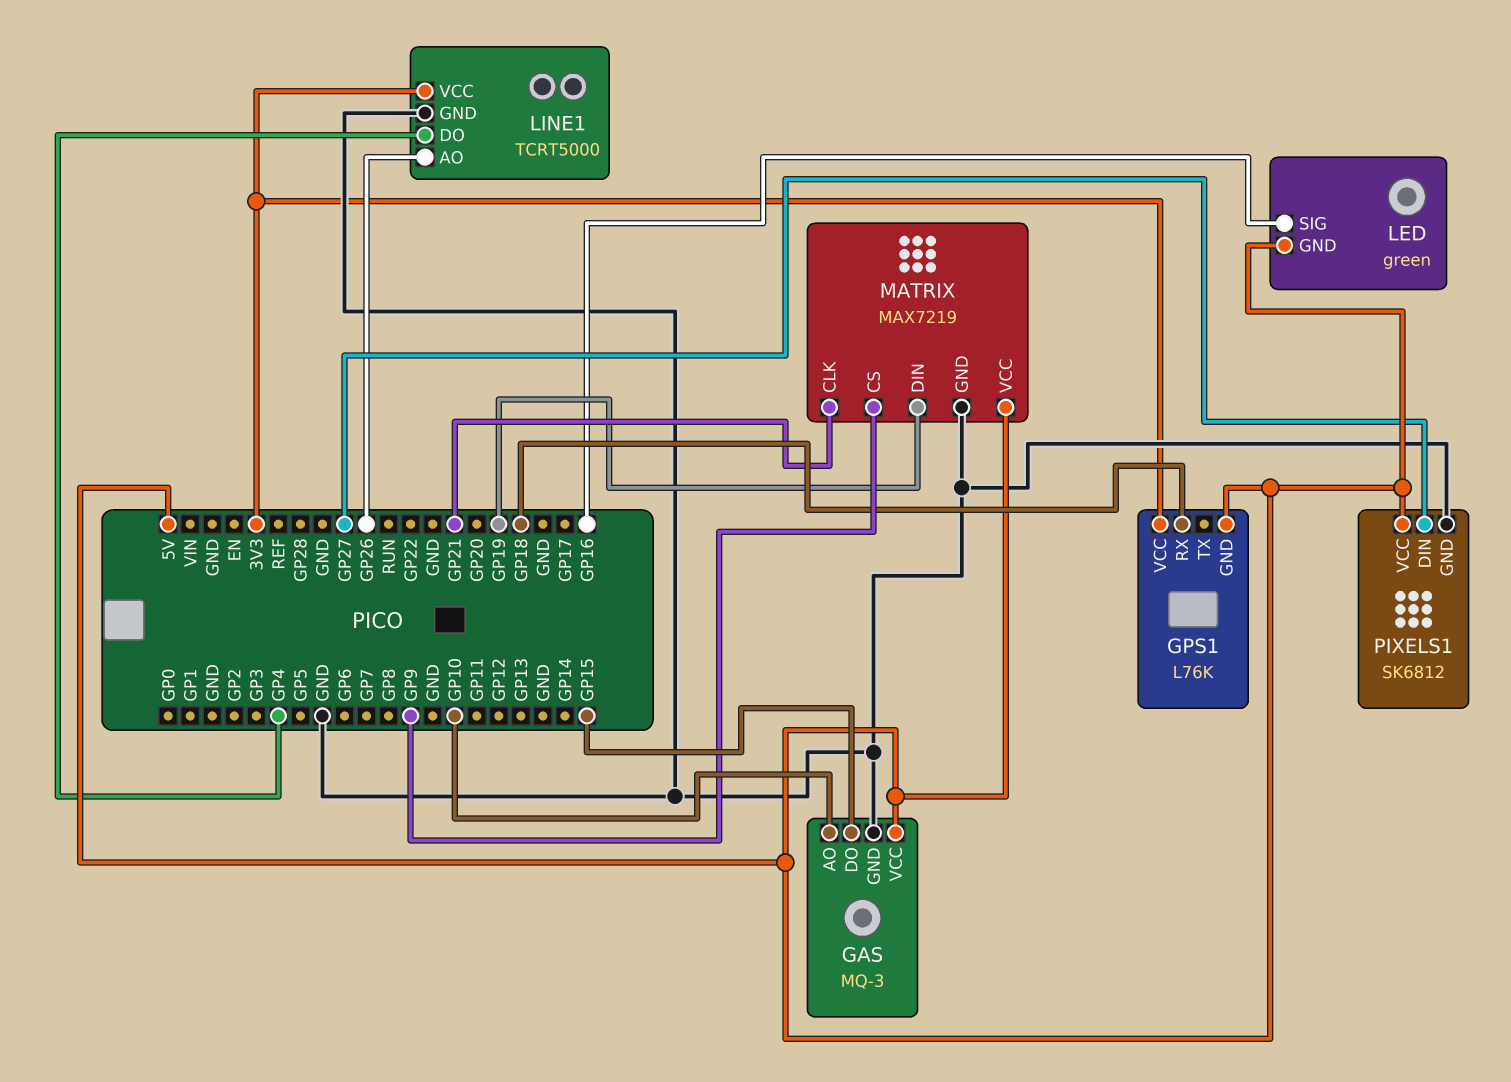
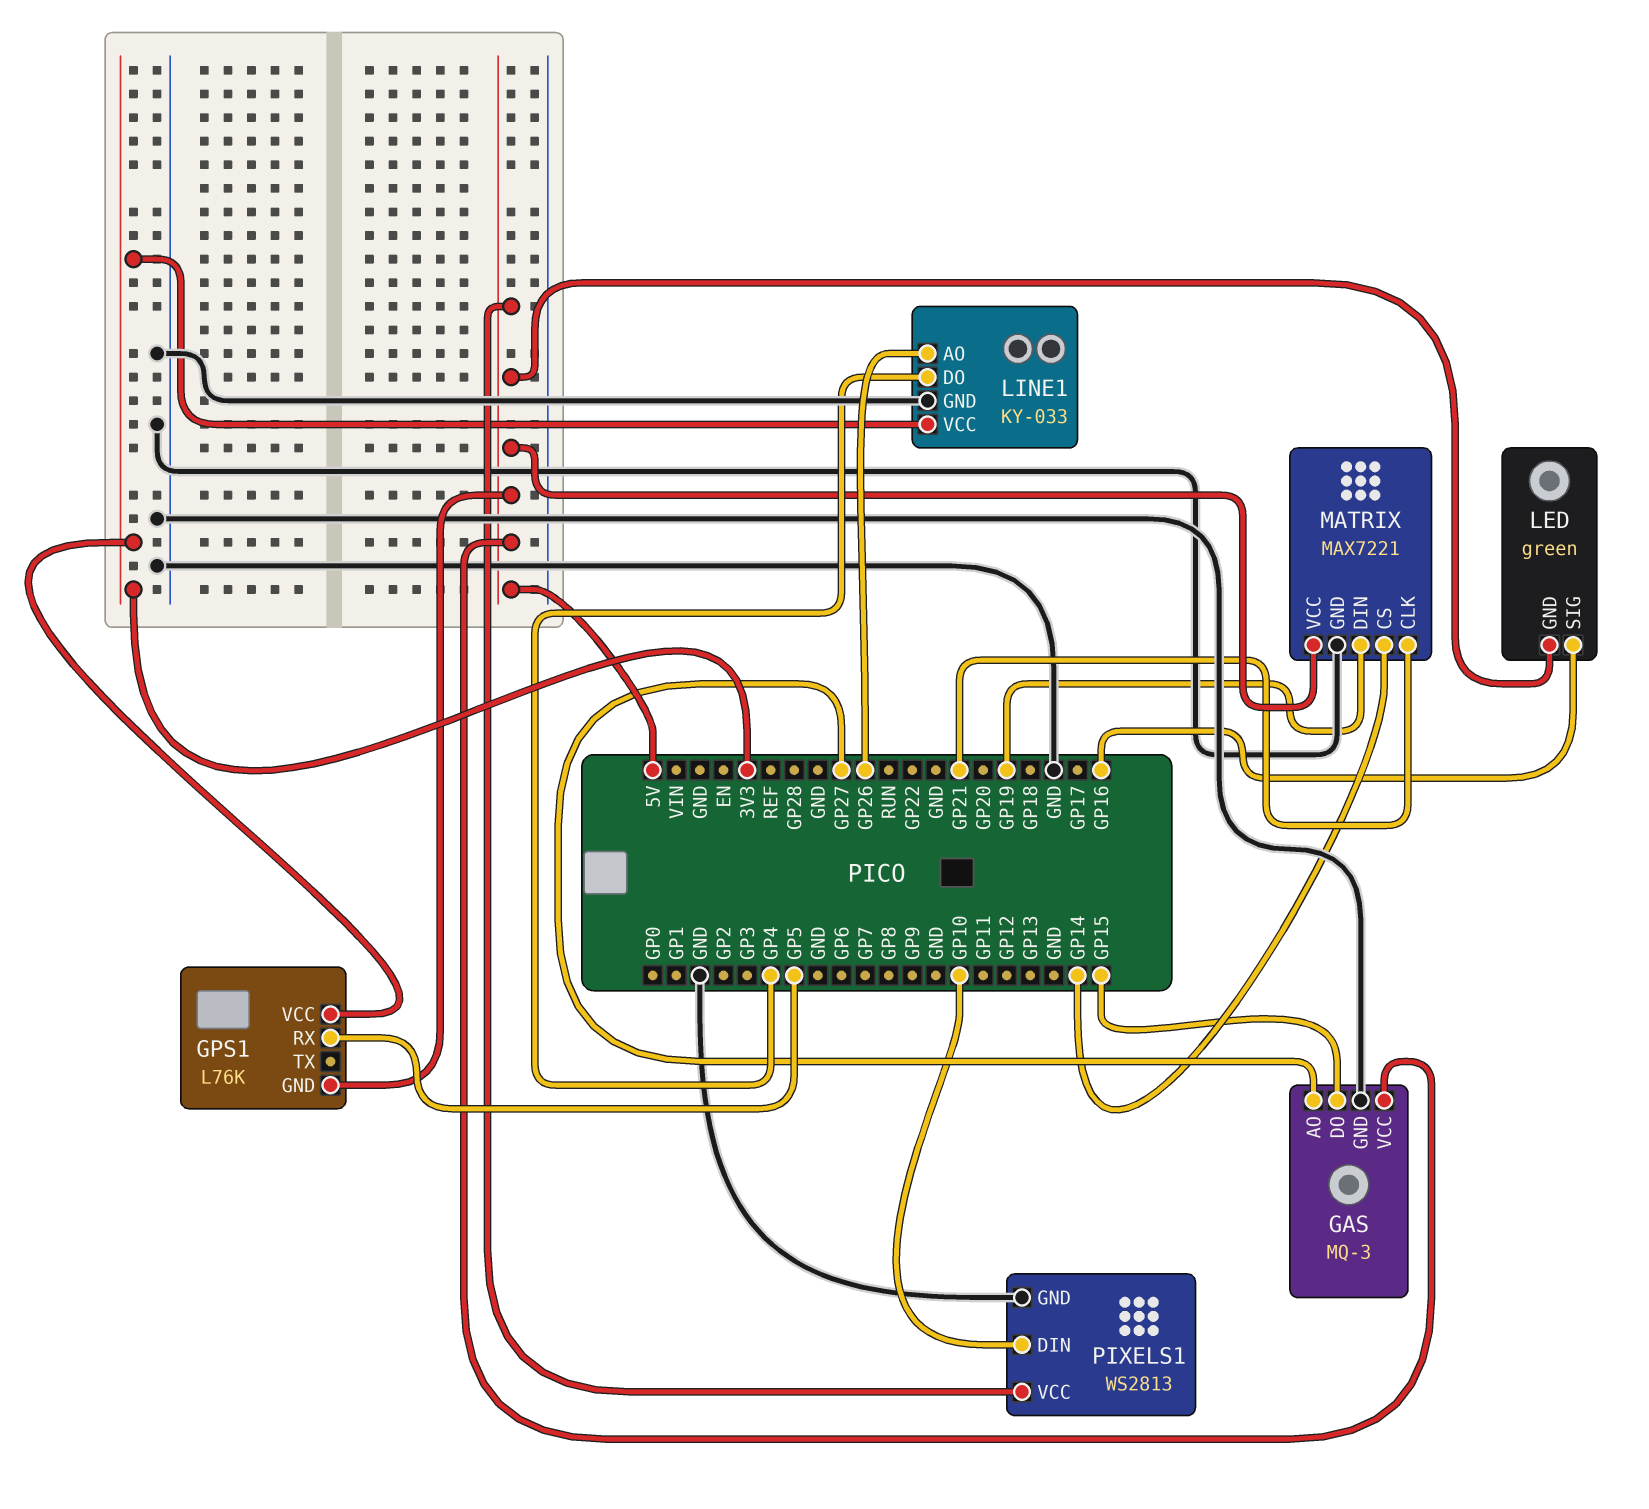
GAS pin AO: GP10 -> GP27
GPS1 pin RX: GP18 -> GP5
LINE1: TCRT5000 -> KY-033
MATRIX: MAX7219 -> MAX7221
MATRIX pin CS: GP9 -> GP14
PIXELS1: SK6812 -> WS2813
PIXELS1 pin DIN: GP27 -> GP10

